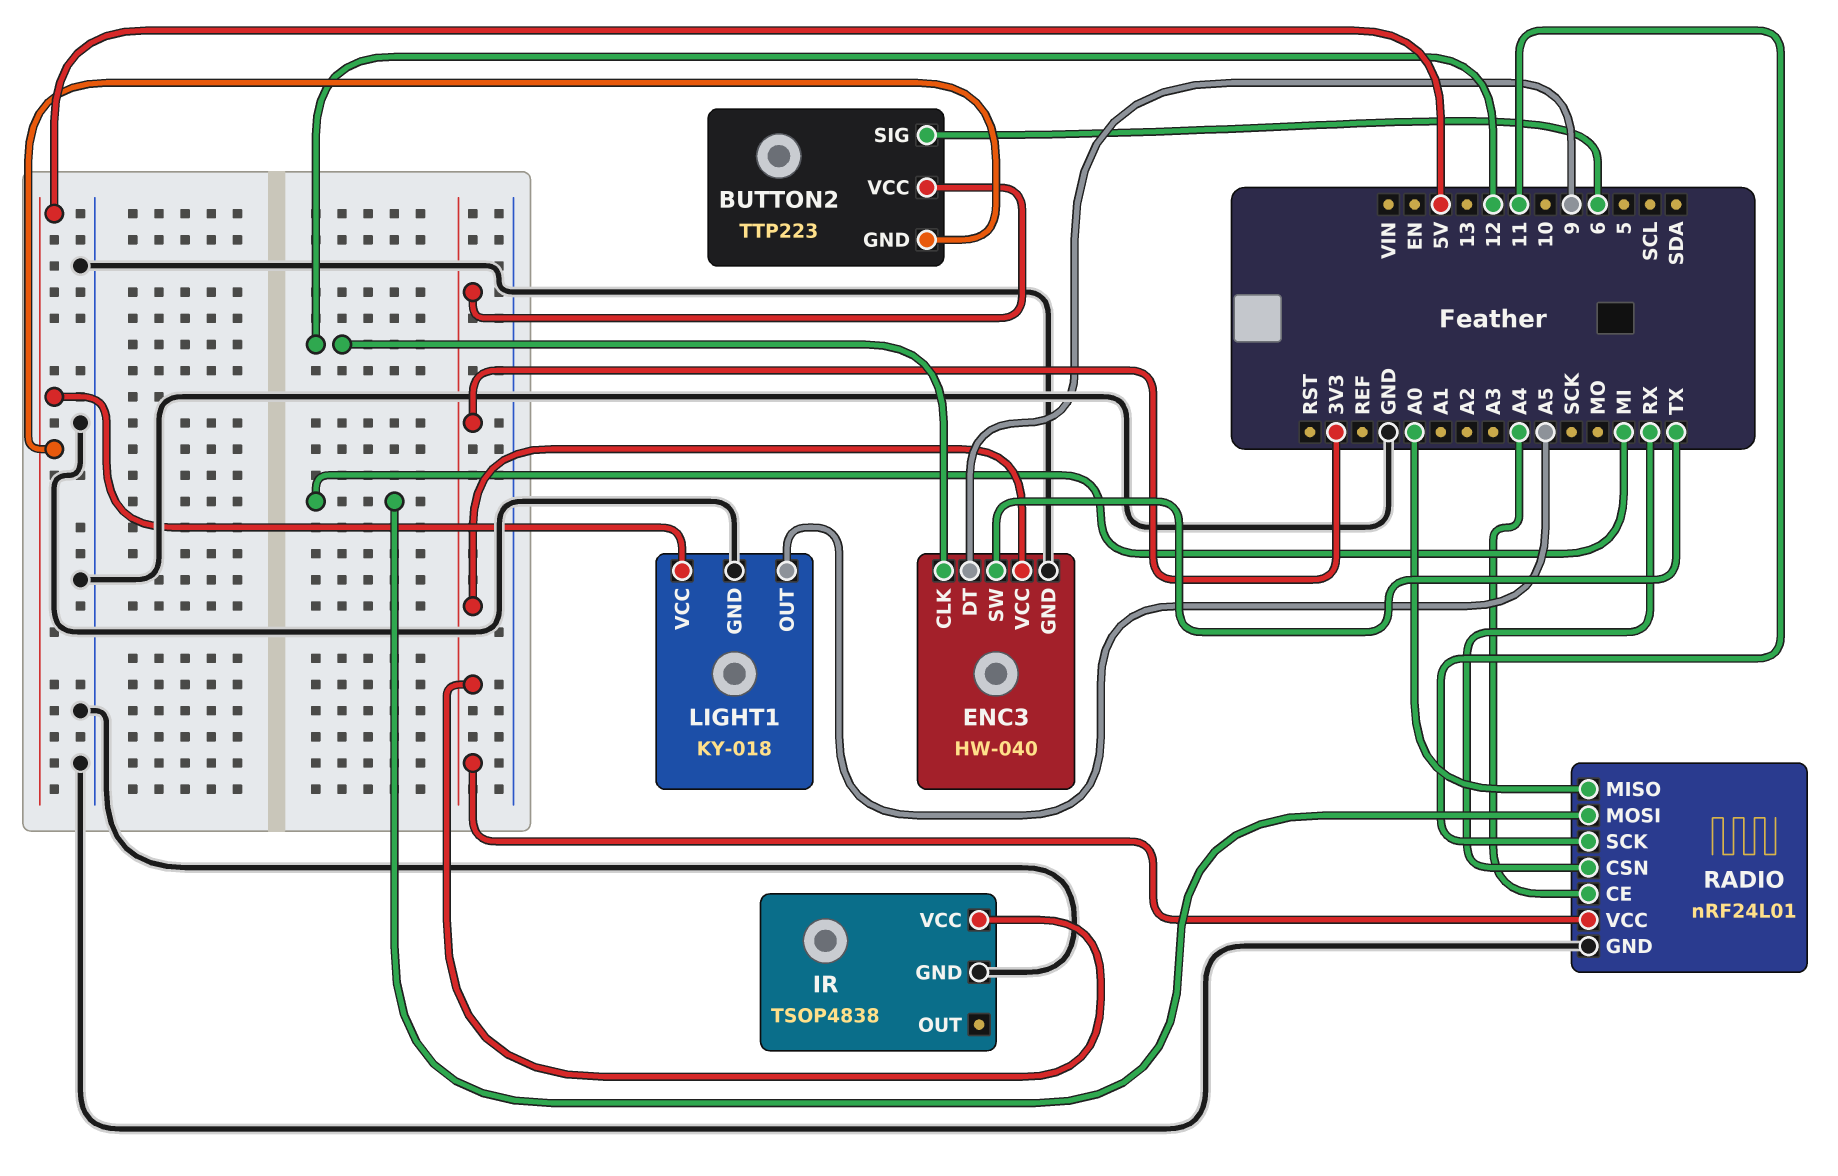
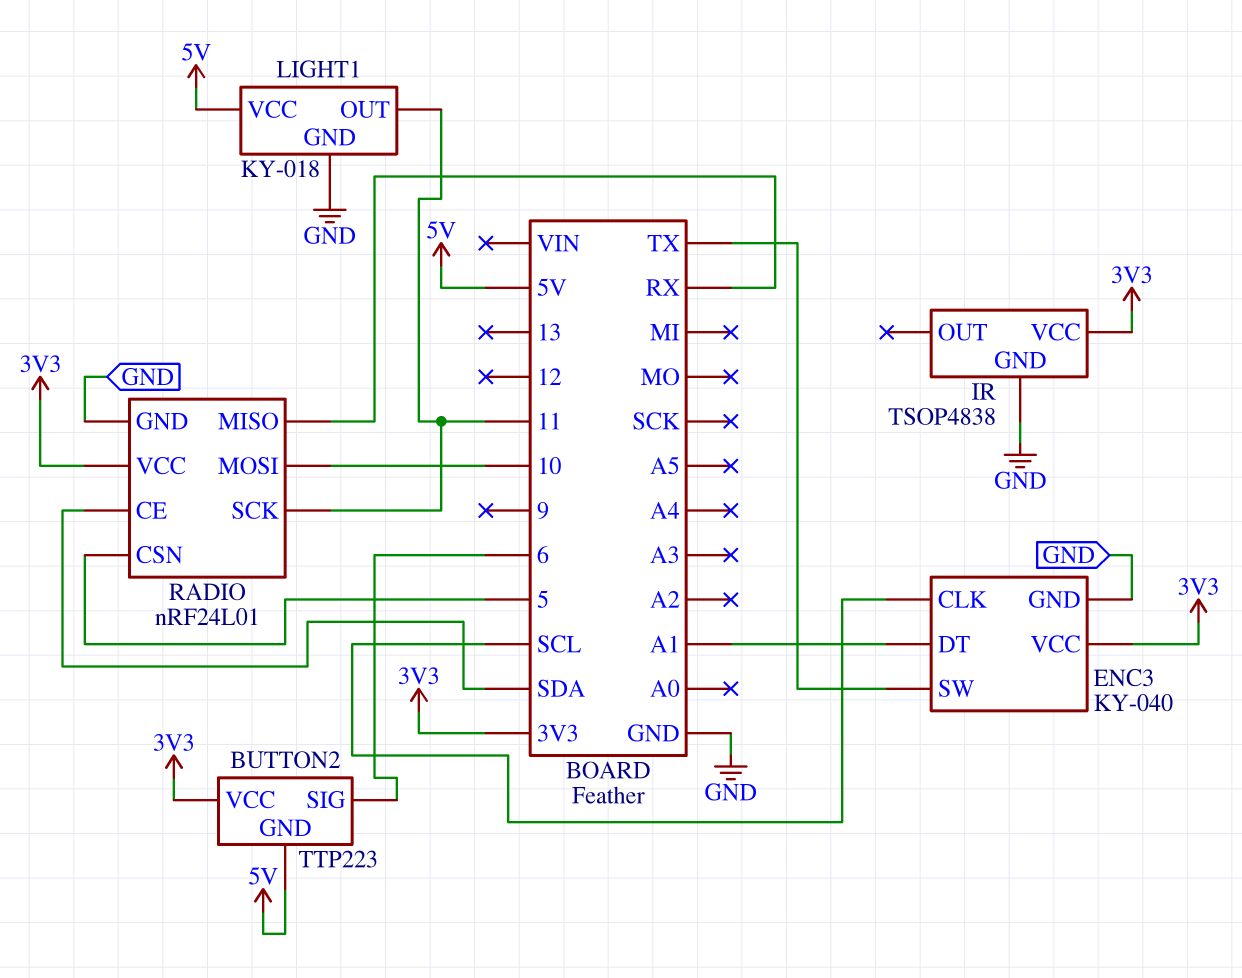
ENC3: HW-040 -> KY-040
ENC3 pin CLK: 12 -> SCL
ENC3 pin DT: 9 -> A1
LIGHT1 pin OUT: A5 -> 11
RADIO pin CE: A4 -> SDA
RADIO pin CSN: RX -> 5
RADIO pin MISO: A0 -> RX
RADIO pin MOSI: MI -> 10

